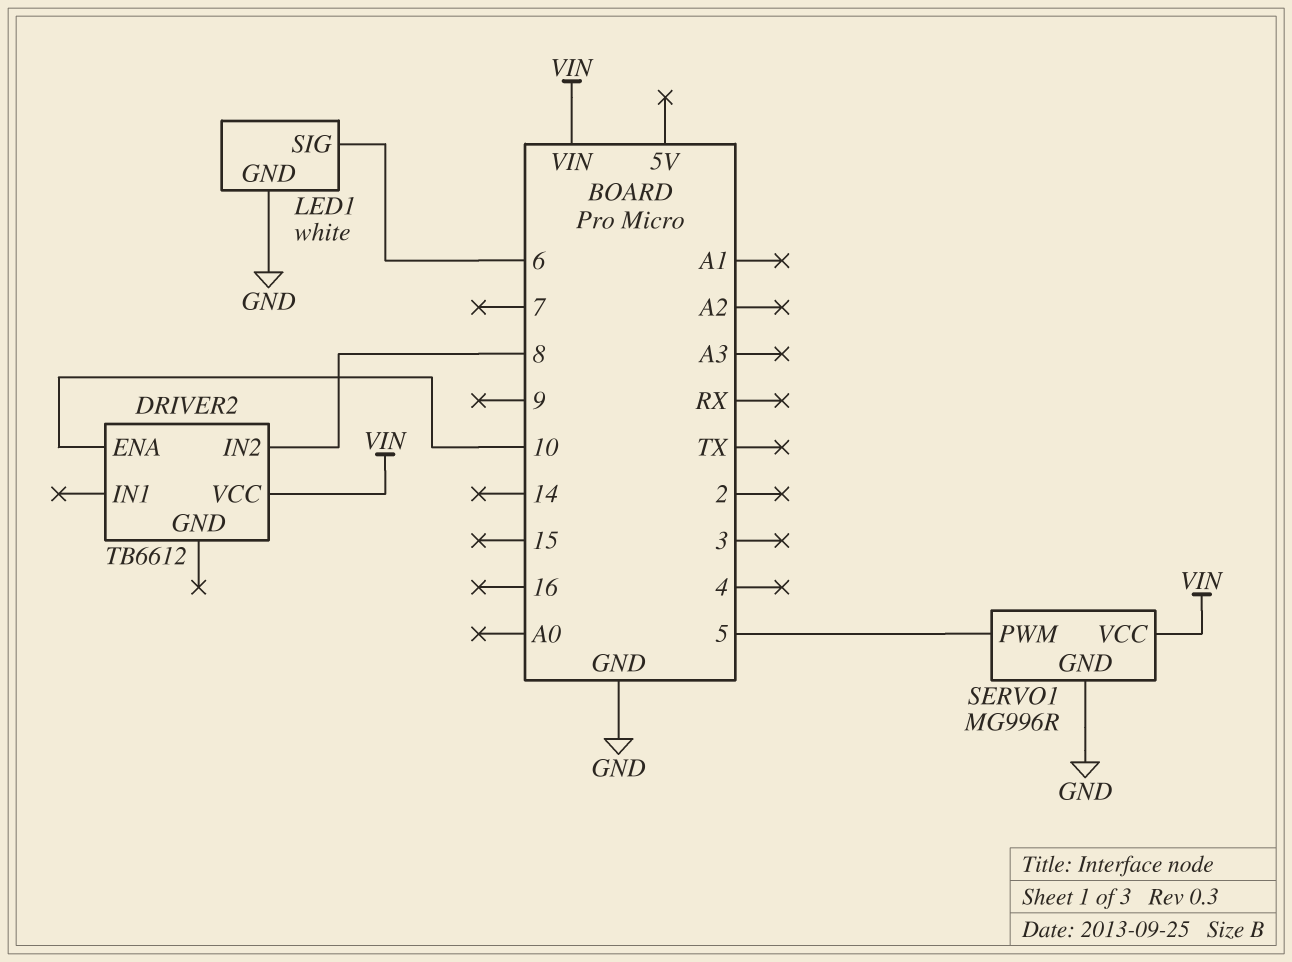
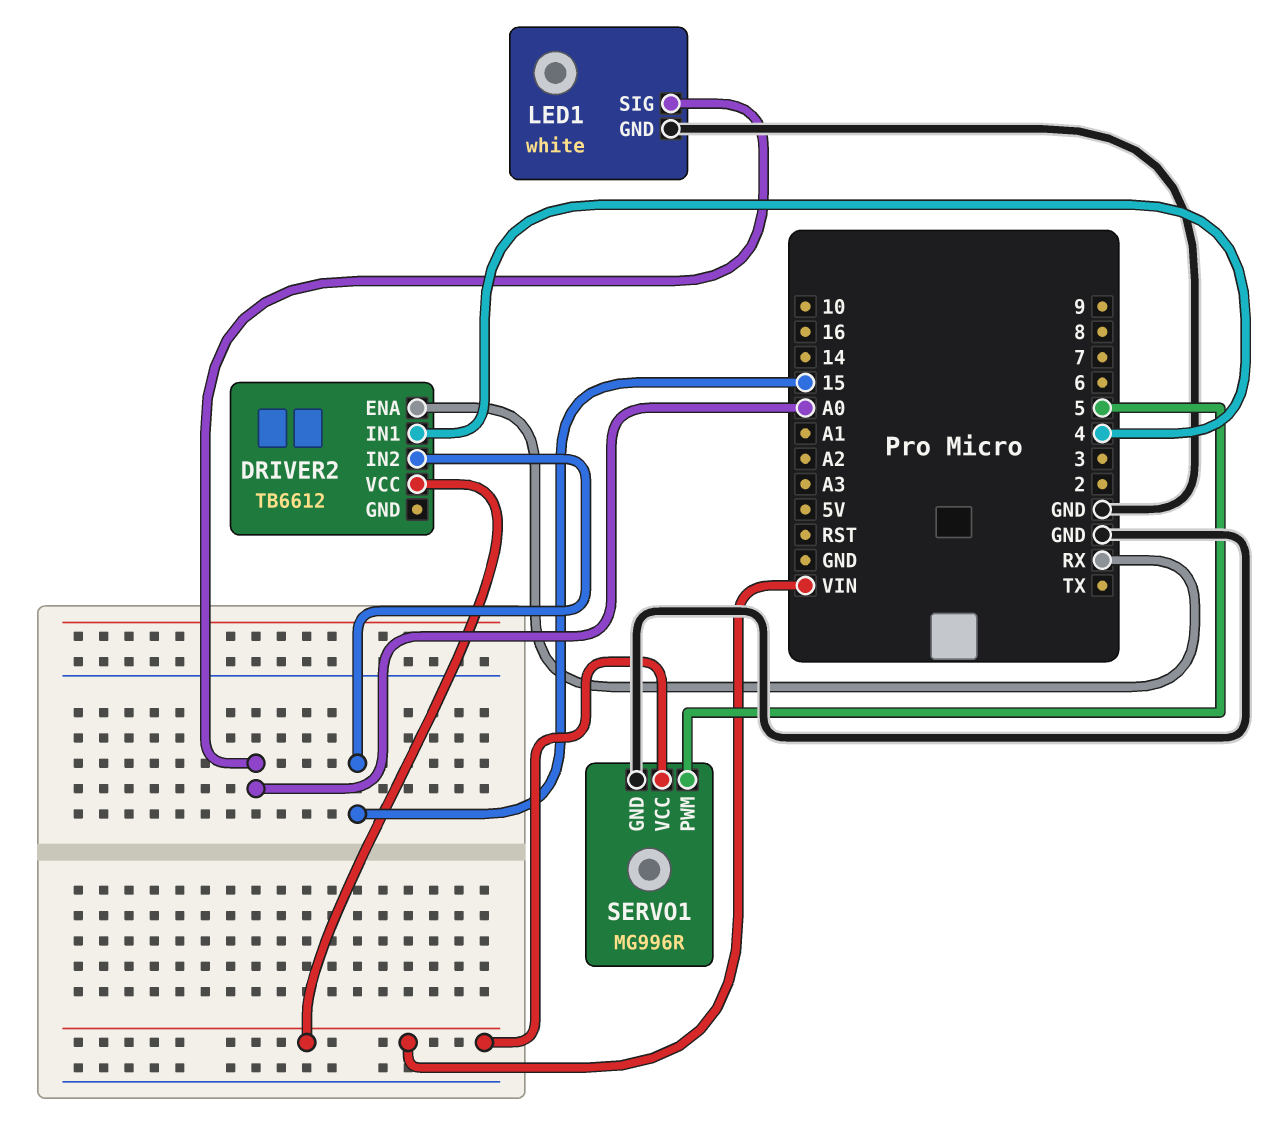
DRIVER2 pin ENA: 10 -> RX
DRIVER2 pin IN1: none -> 4
DRIVER2 pin IN2: 8 -> 15
LED1 pin SIG: 6 -> A0

